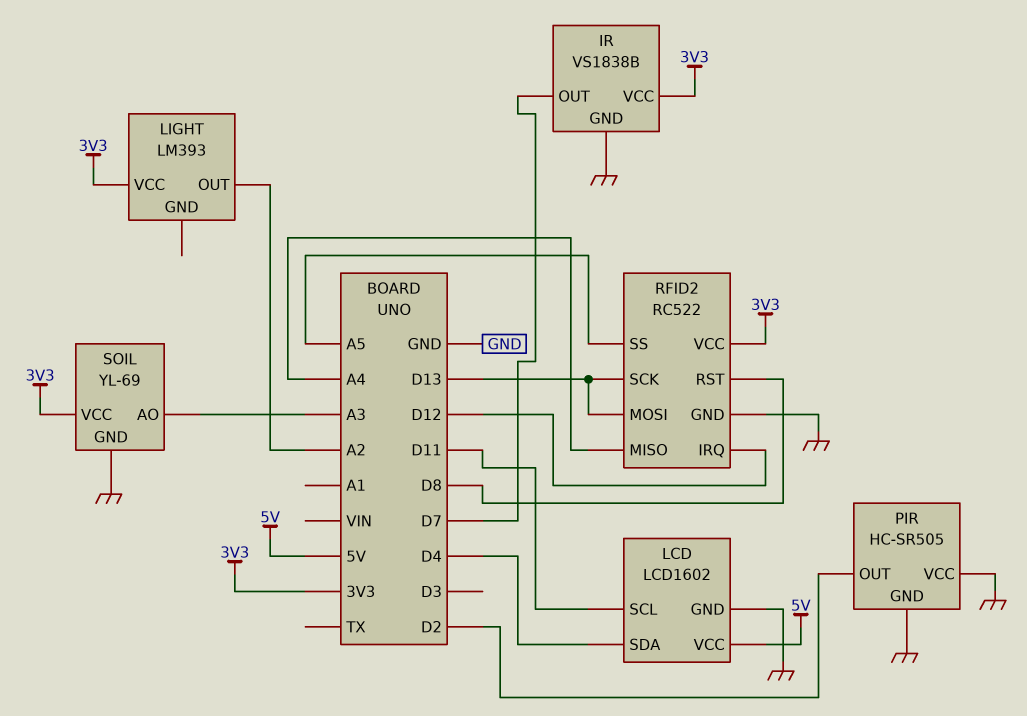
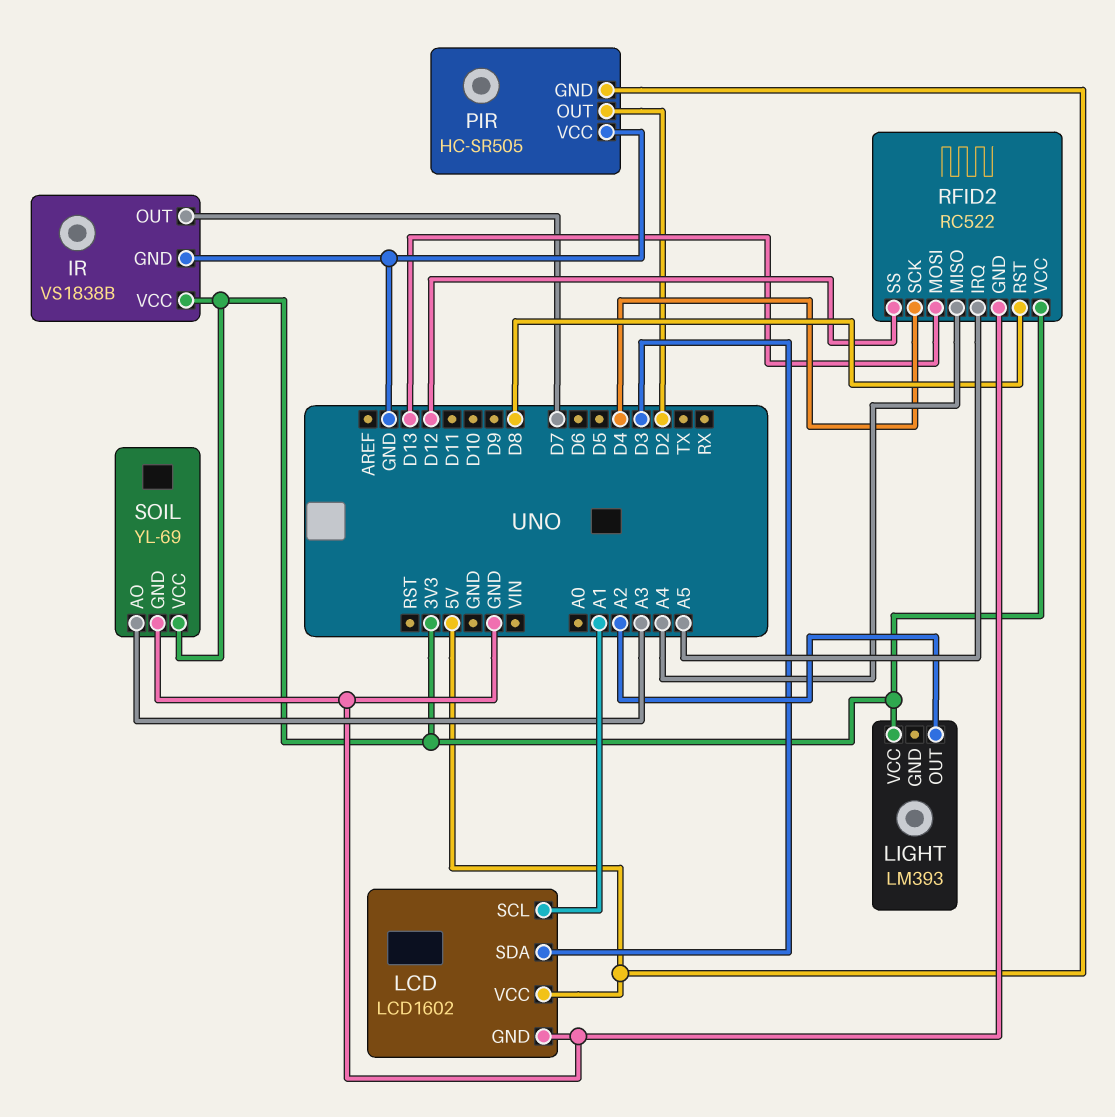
LCD pin SCL: D11 -> A1
LCD pin SDA: D4 -> D3
PIR pin GND: GND -> 5V
RFID2 pin IRQ: D12 -> A5
RFID2 pin SCK: D13 -> D4
RFID2 pin SS: A5 -> D12

